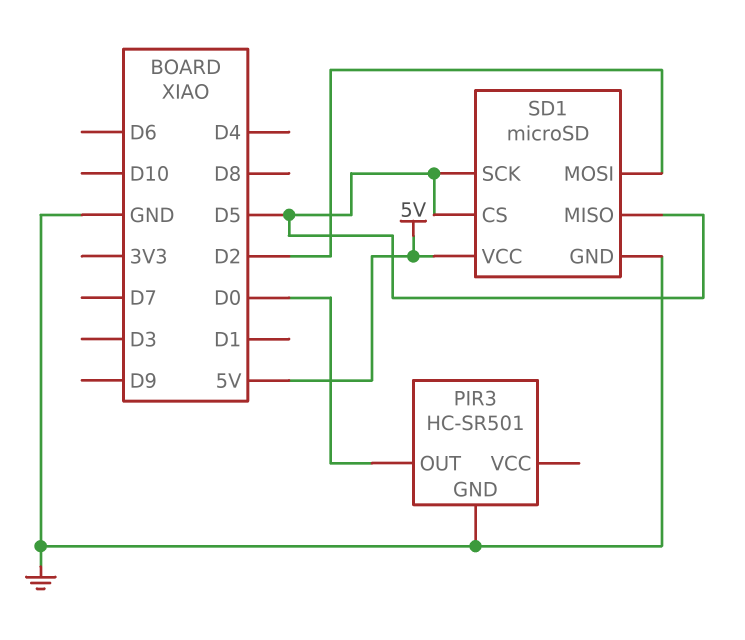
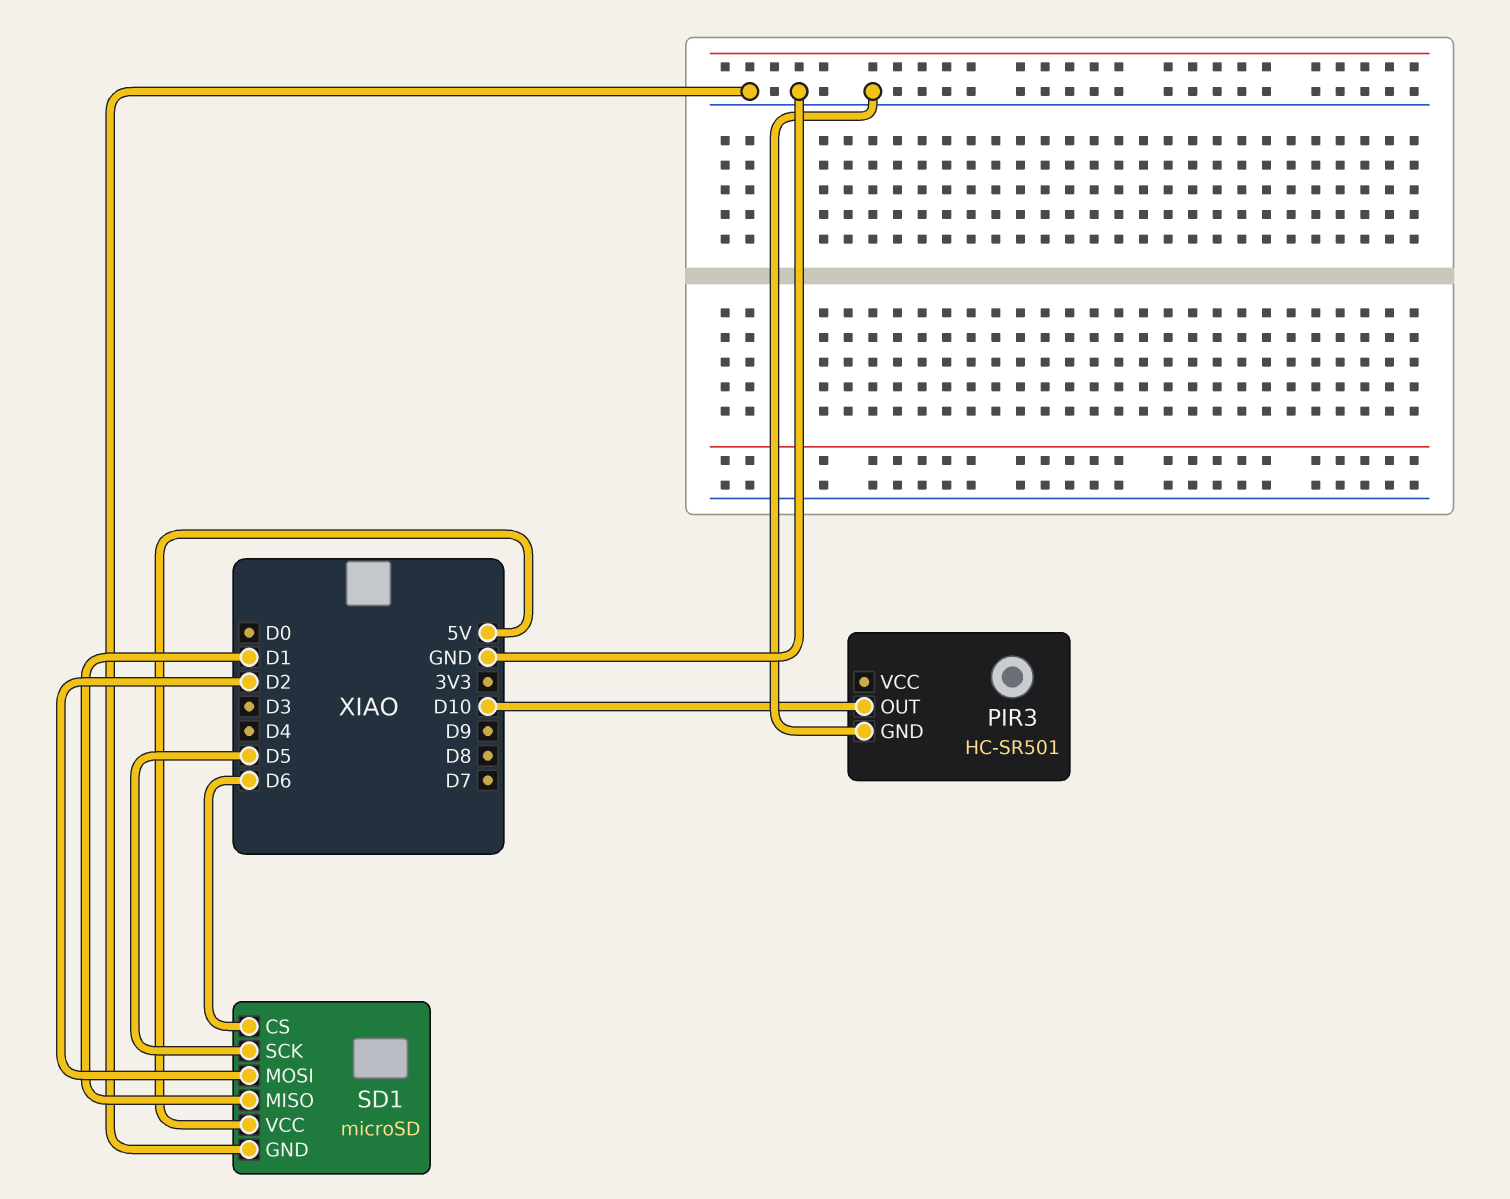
PIR3 pin OUT: D0 -> D10
SD1 pin CS: D5 -> D6
SD1 pin MISO: D5 -> D1

